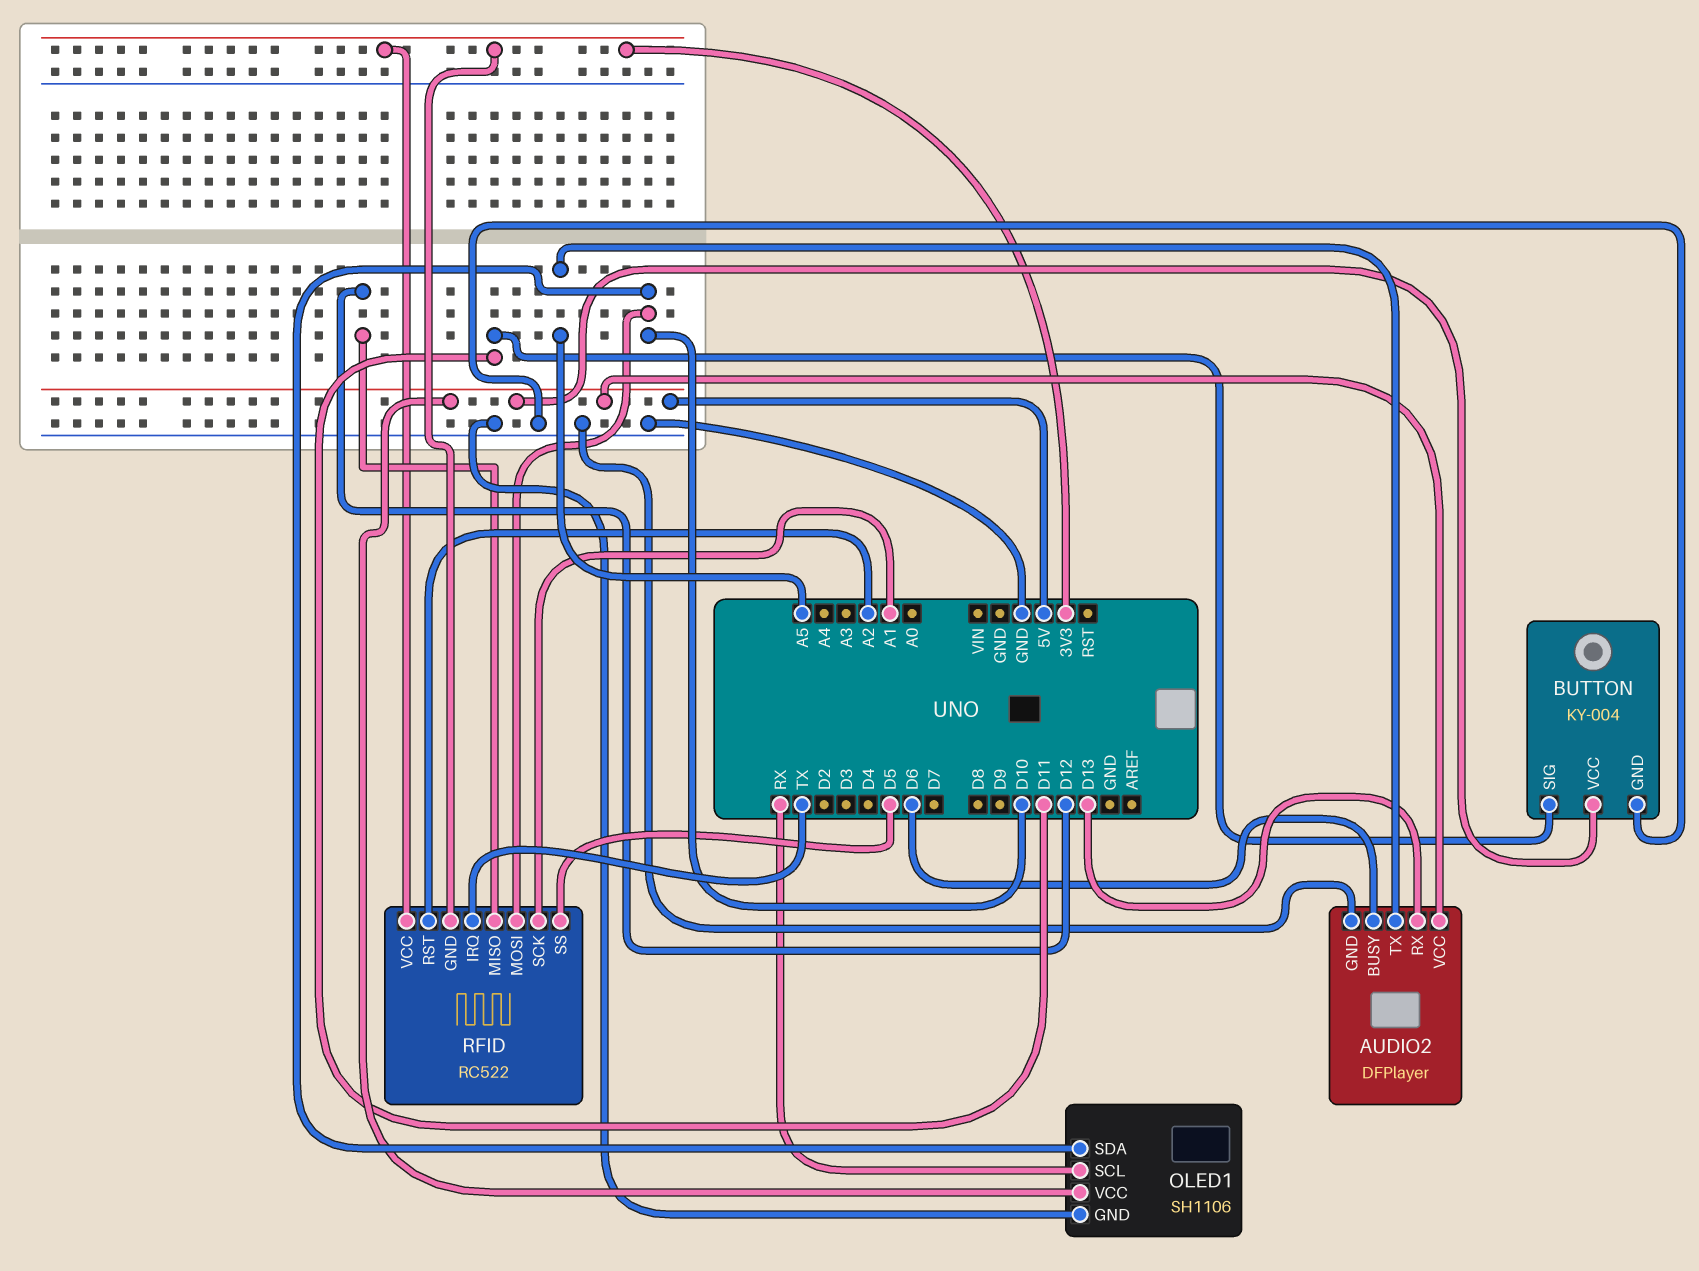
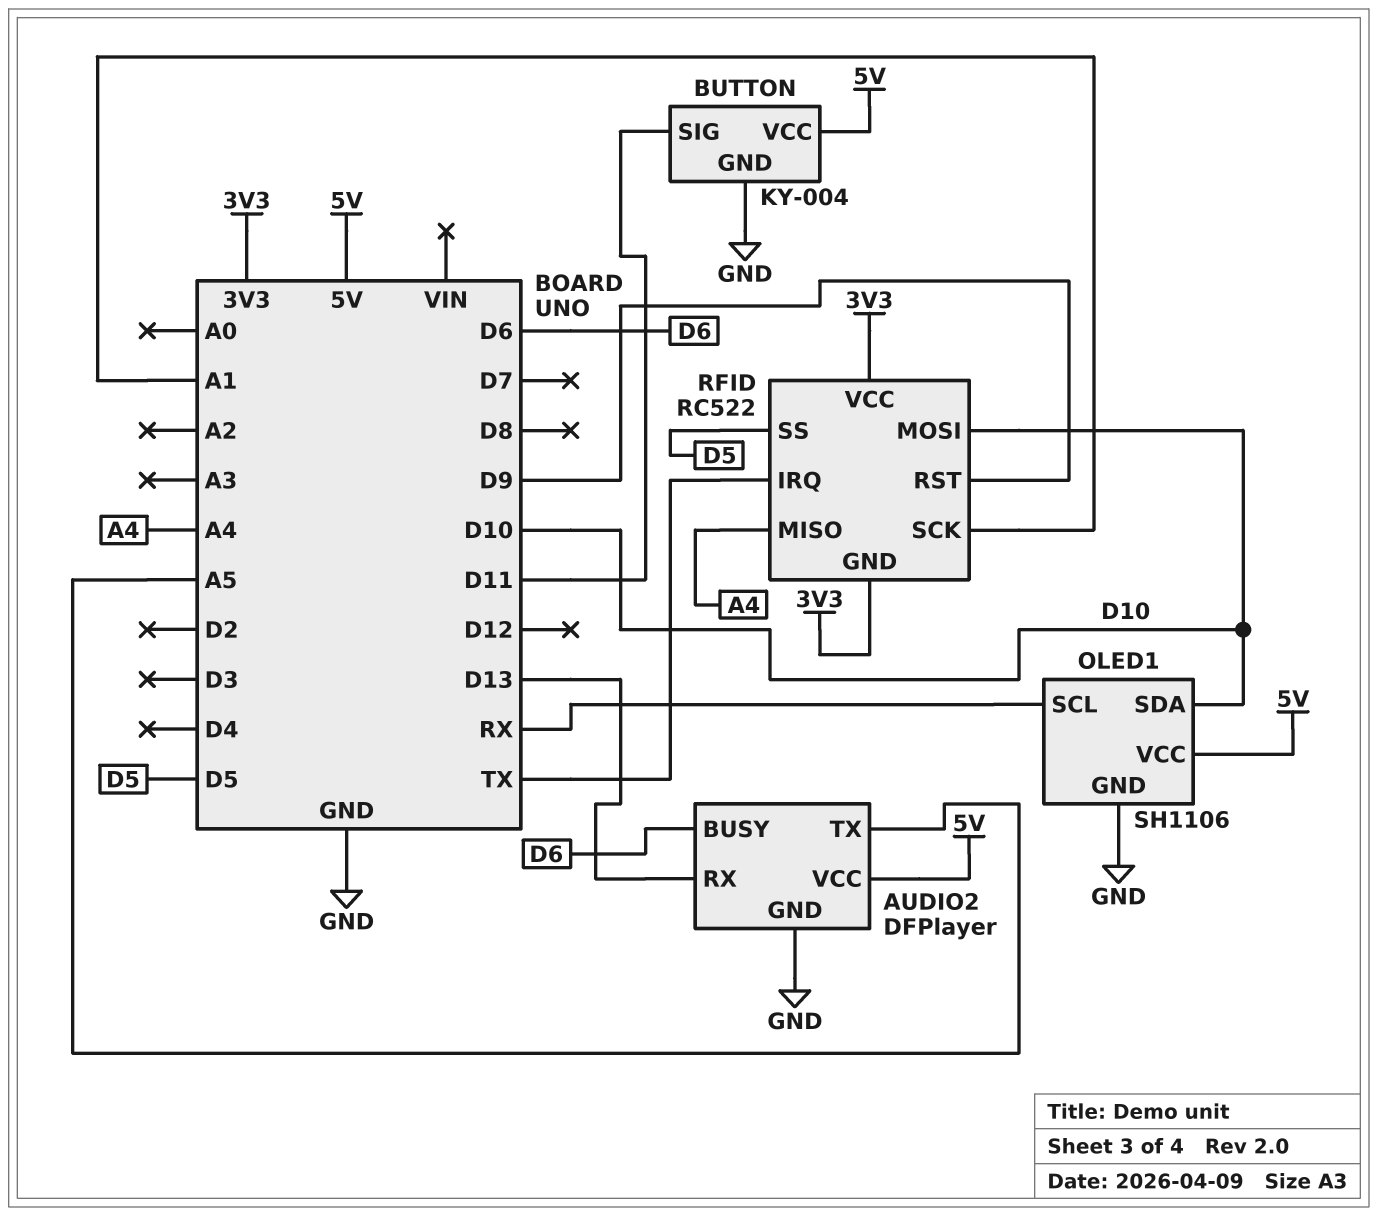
RFID pin MISO: D12 -> A4
RFID pin RST: A2 -> D9

